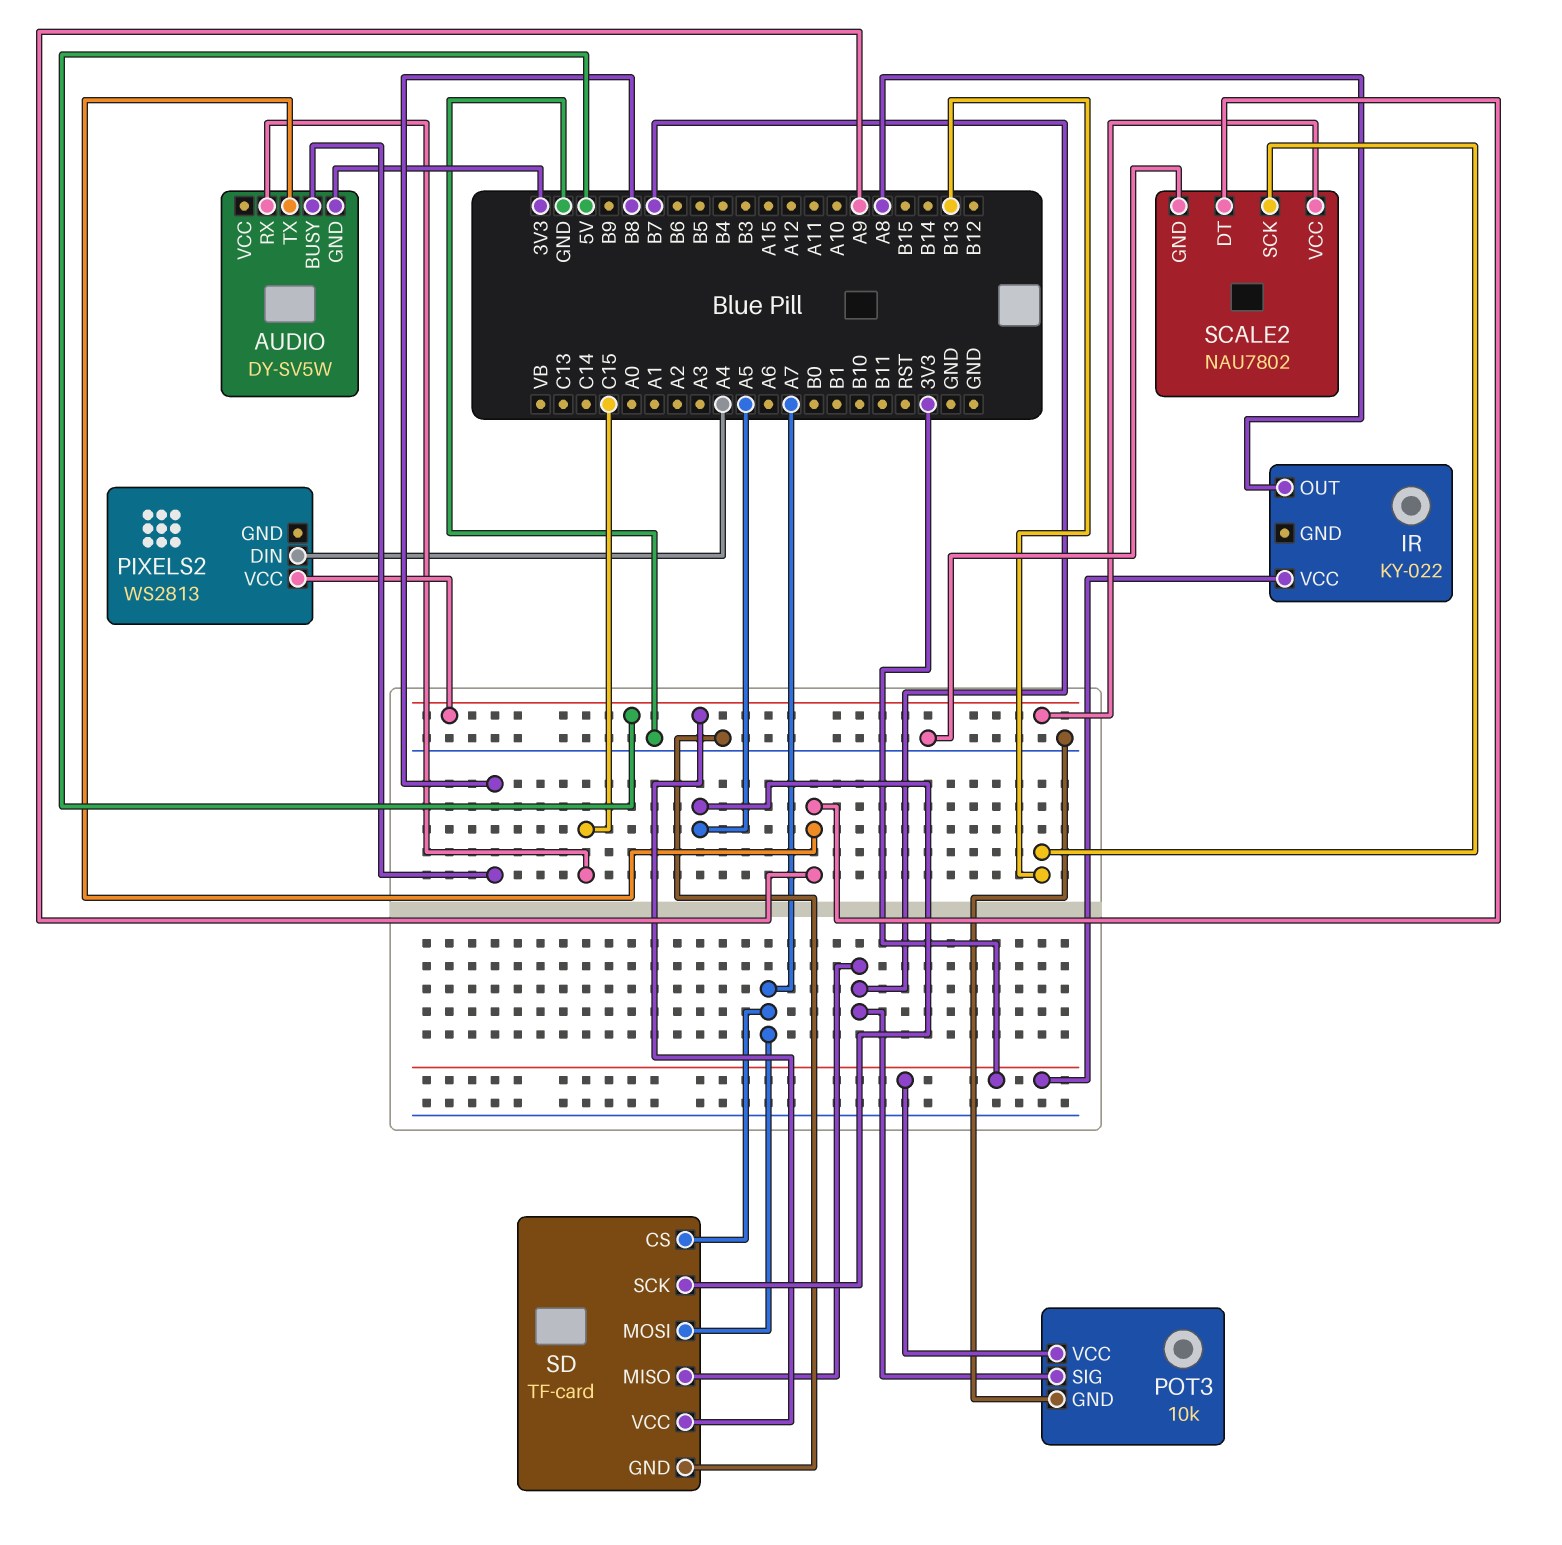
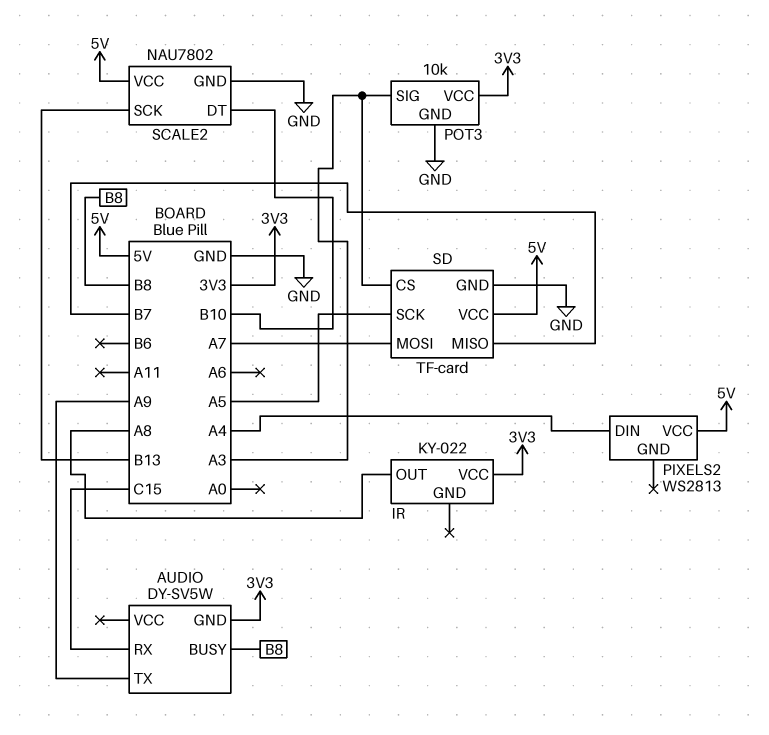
POT3 pin SIG: B7 -> A3
SCALE2 pin DT: A9 -> B10
SD pin CS: A7 -> A3

